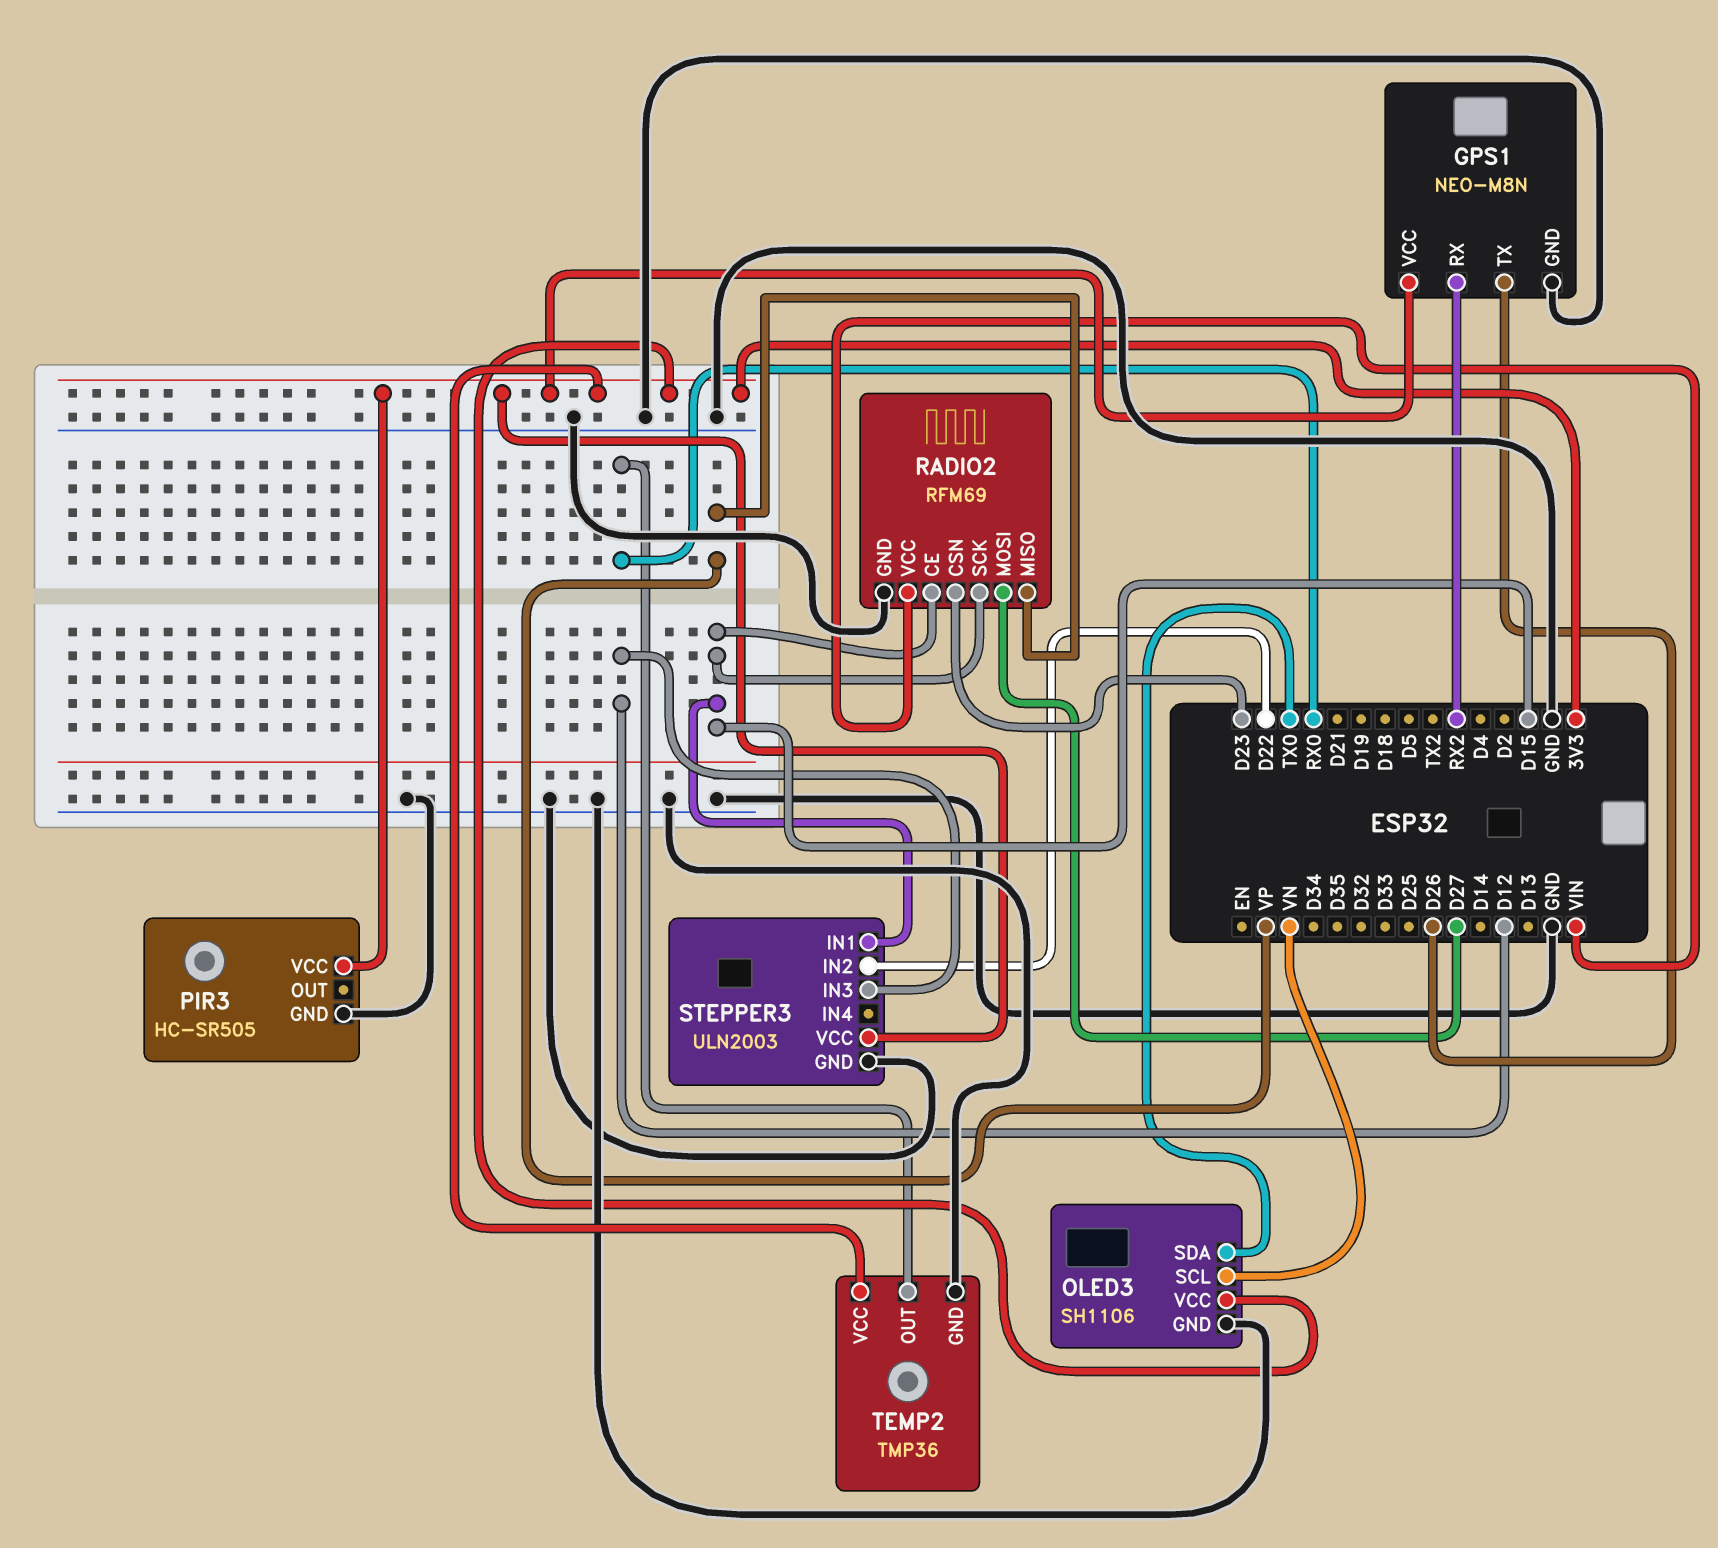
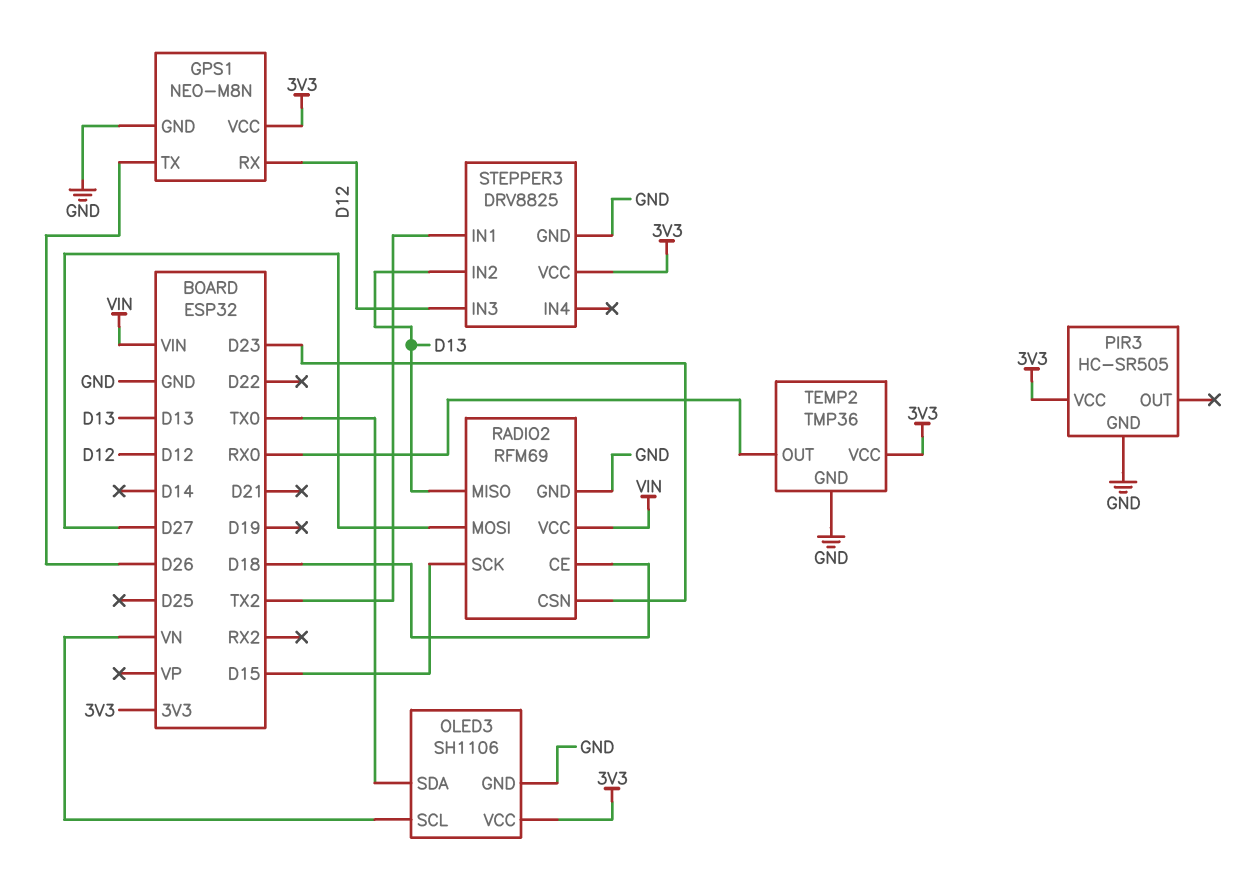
GPS1 pin RX: RX2 -> D12
RADIO2 pin CE: D15 -> D18
RADIO2 pin MISO: VP -> D13
STEPPER3: ULN2003 -> DRV8825
STEPPER3 pin IN1: D15 -> TX2
STEPPER3 pin IN2: D22 -> D13

